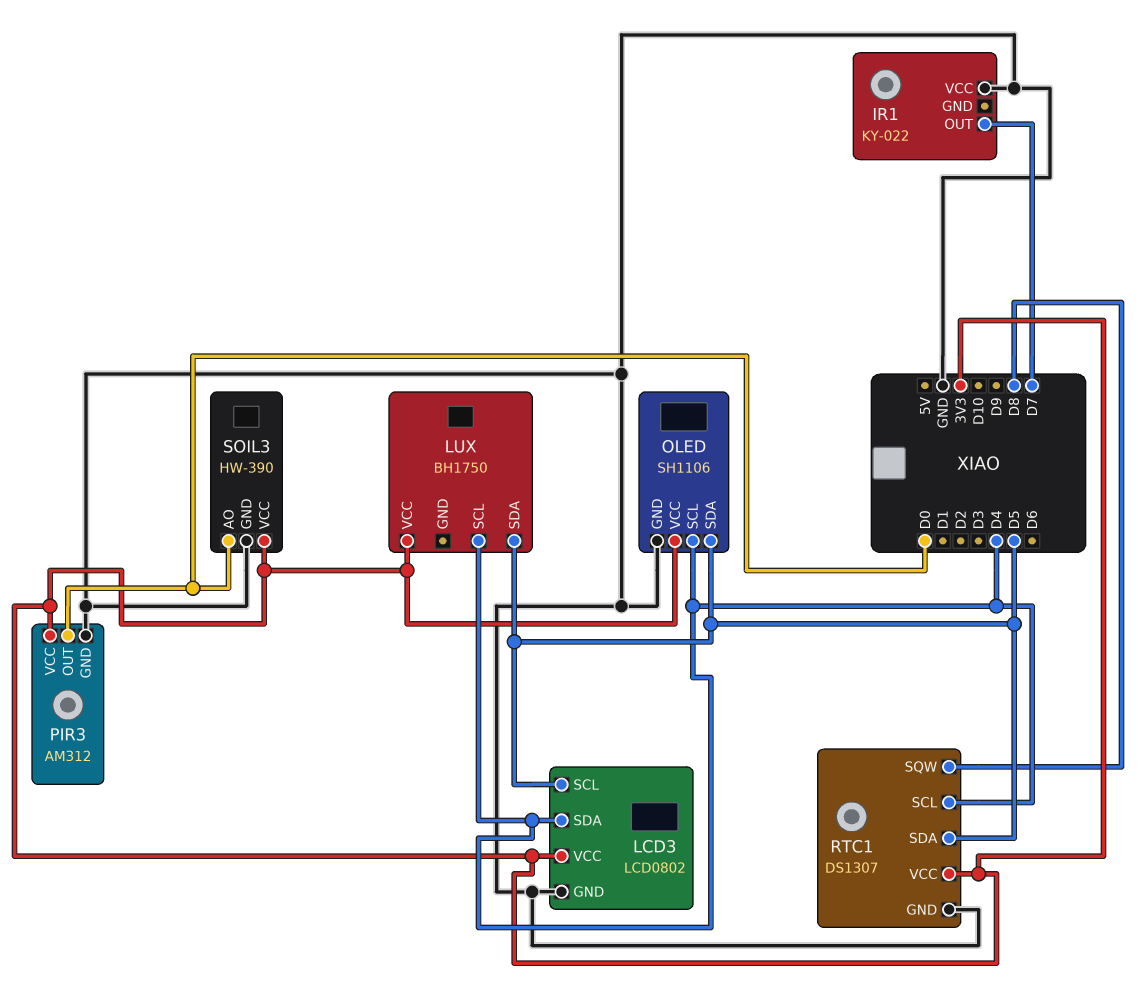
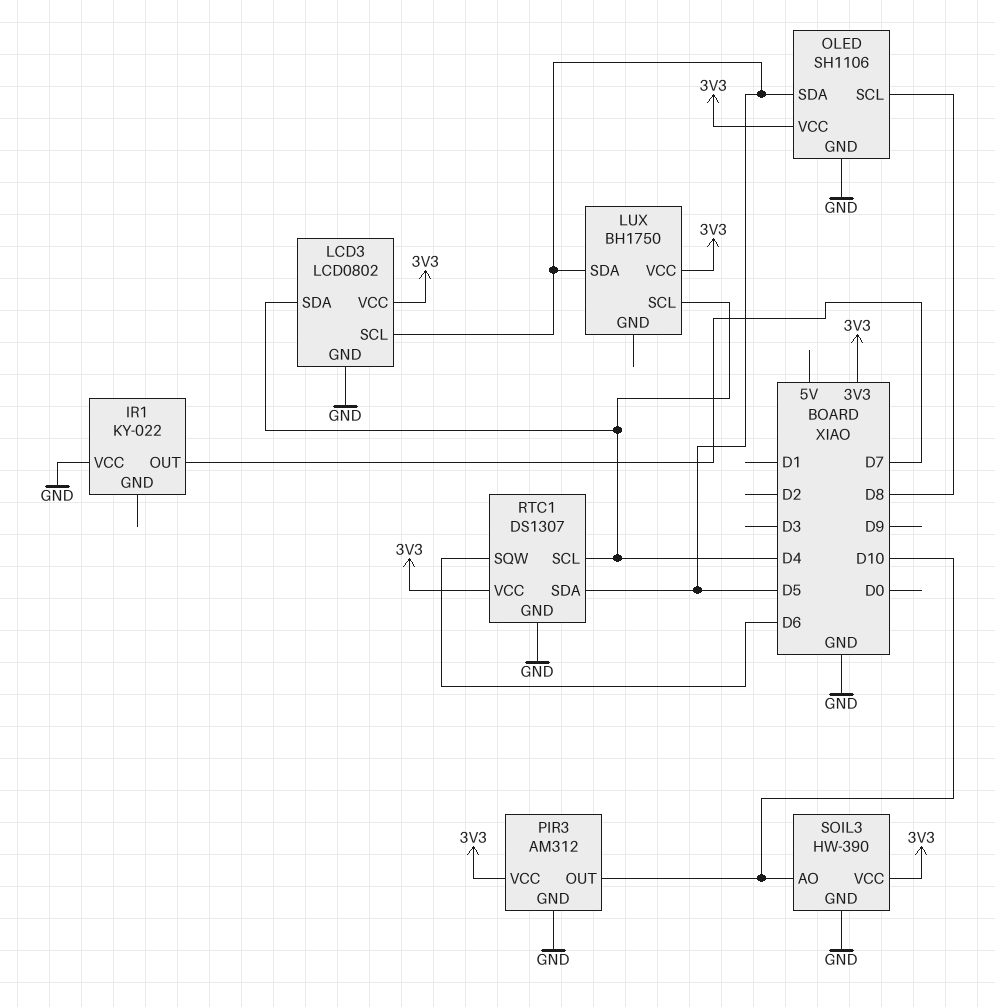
OLED pin SCL: D4 -> D8
PIR3 pin OUT: D0 -> D10
RTC1 pin SQW: D8 -> D6
SOIL3 pin AO: D0 -> D10

